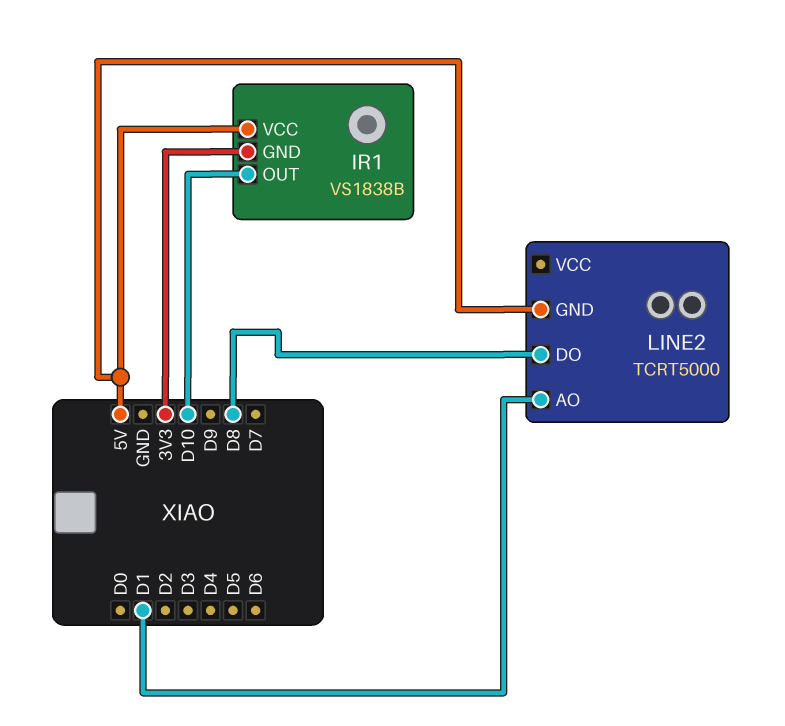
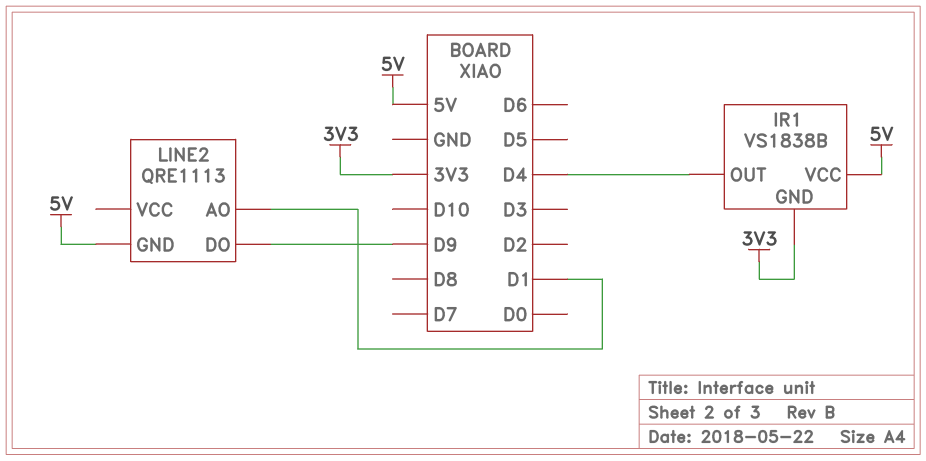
IR1 pin OUT: D10 -> D4
LINE2: TCRT5000 -> QRE1113
LINE2 pin DO: D8 -> D9

